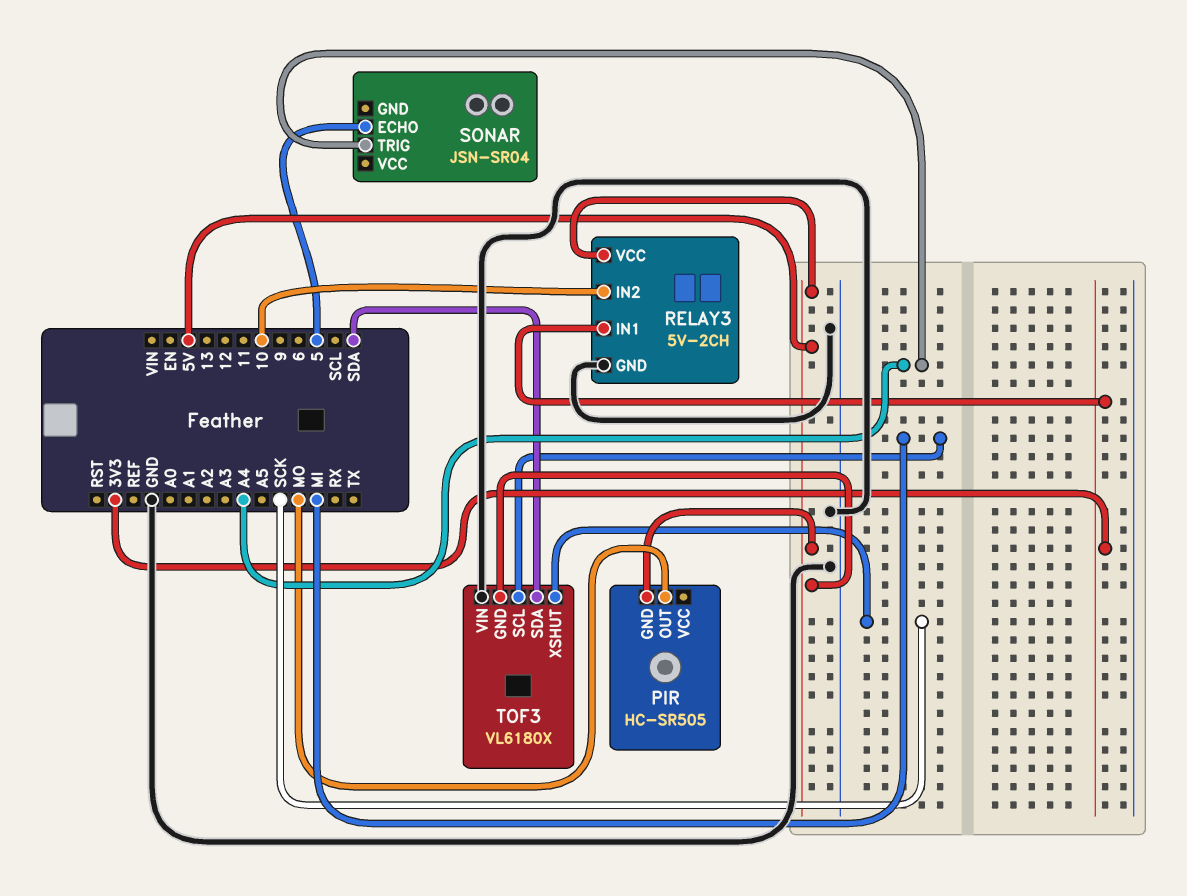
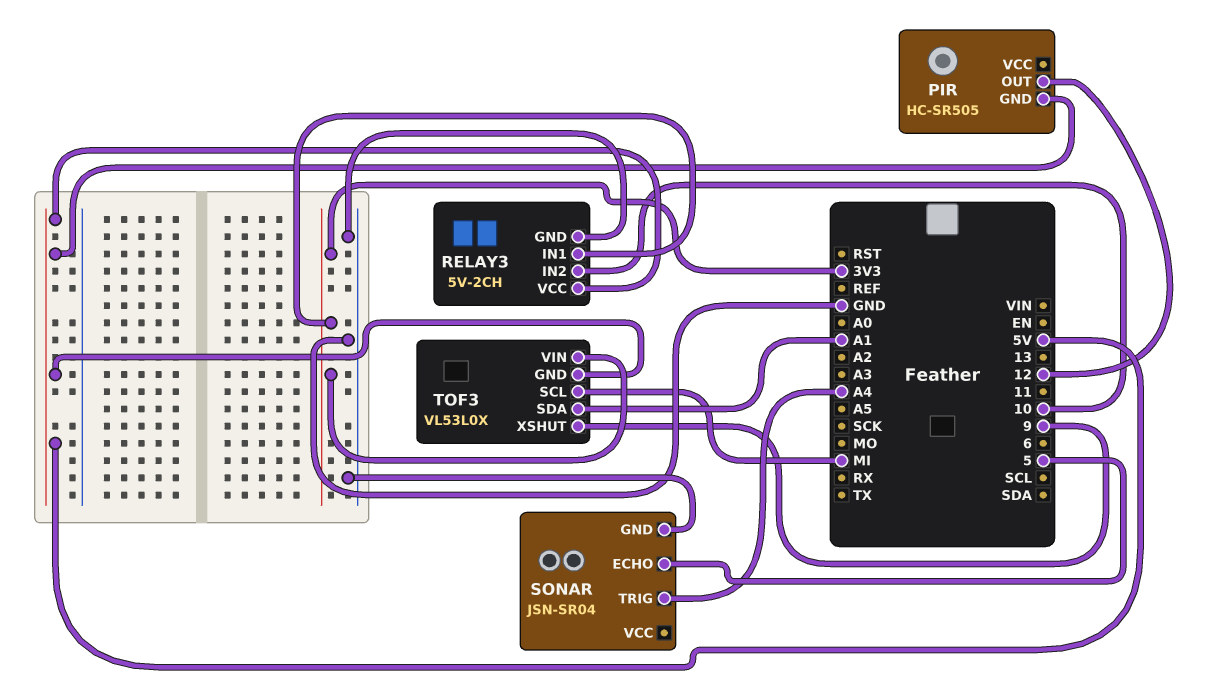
PIR pin OUT: MO -> 12
SONAR pin GND: none -> GND
TOF3: VL6180X -> VL53L0X
TOF3 pin SDA: SDA -> A1
TOF3 pin VIN: GND -> 3V3
TOF3 pin XSHUT: SCK -> 9

